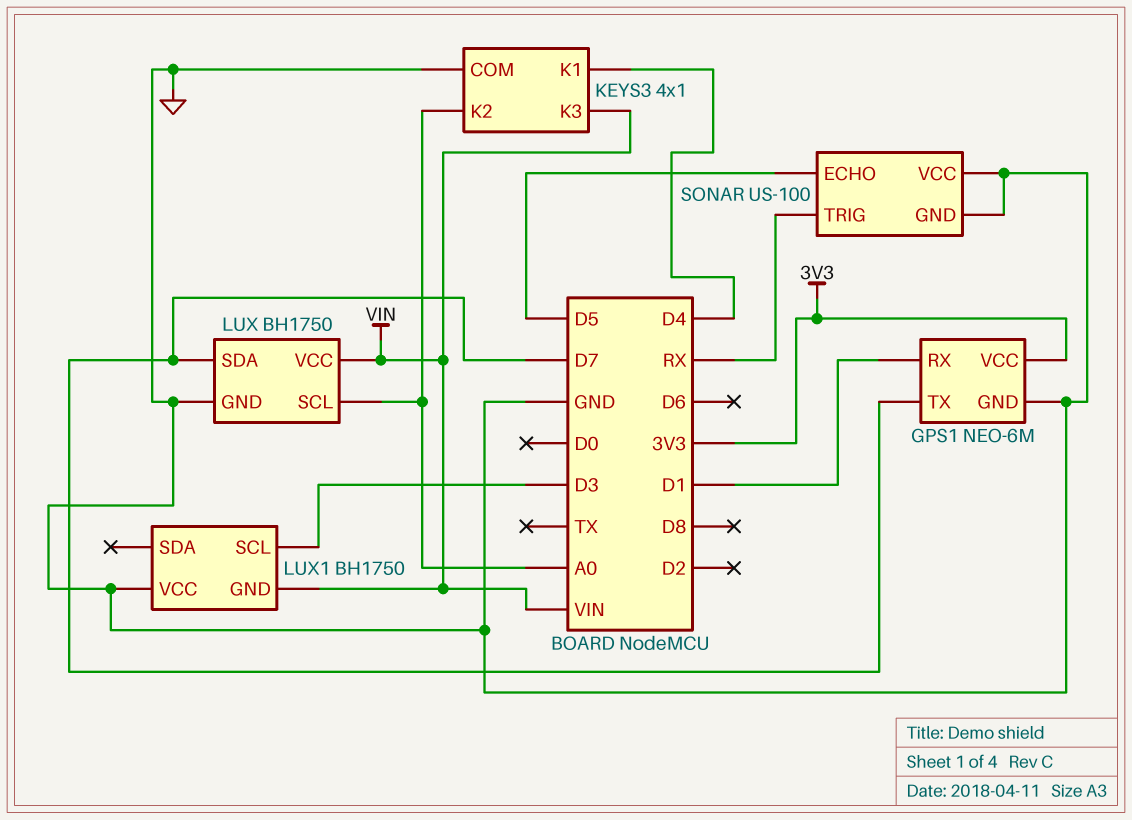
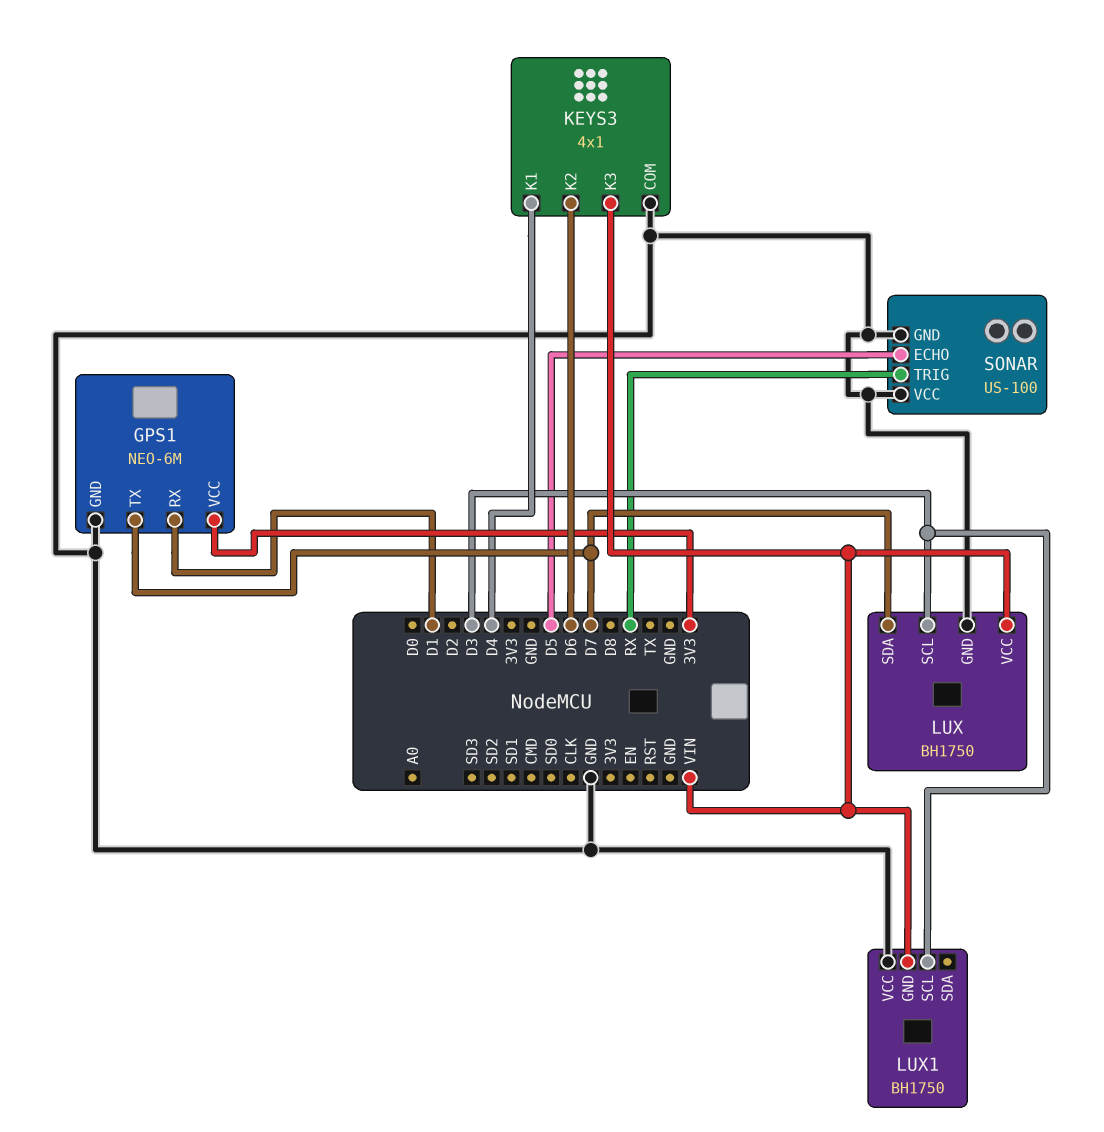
KEYS3 pin K2: A0 -> D6
LUX pin SCL: A0 -> D3

